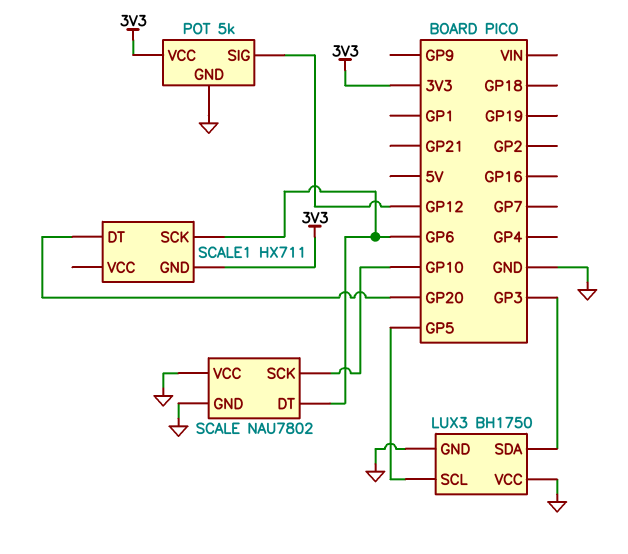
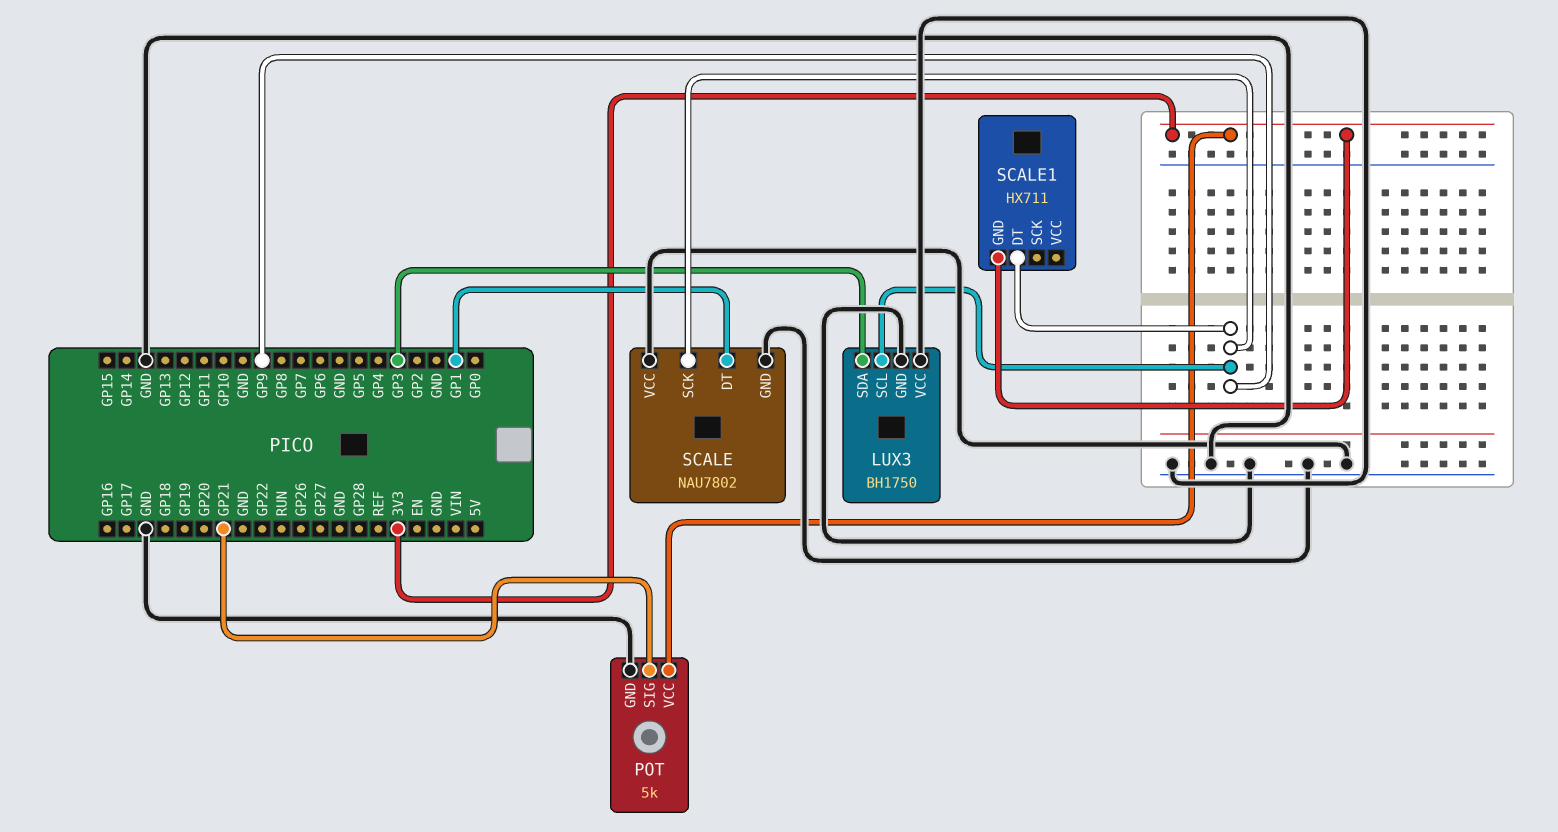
LUX3 pin SCL: GP5 -> GP9
POT pin SIG: GP12 -> GP21
SCALE pin DT: GP6 -> GP1
SCALE pin SCK: GP10 -> GP9
SCALE1 pin DT: GP20 -> GP9
SCALE1 pin SCK: GP6 -> none

